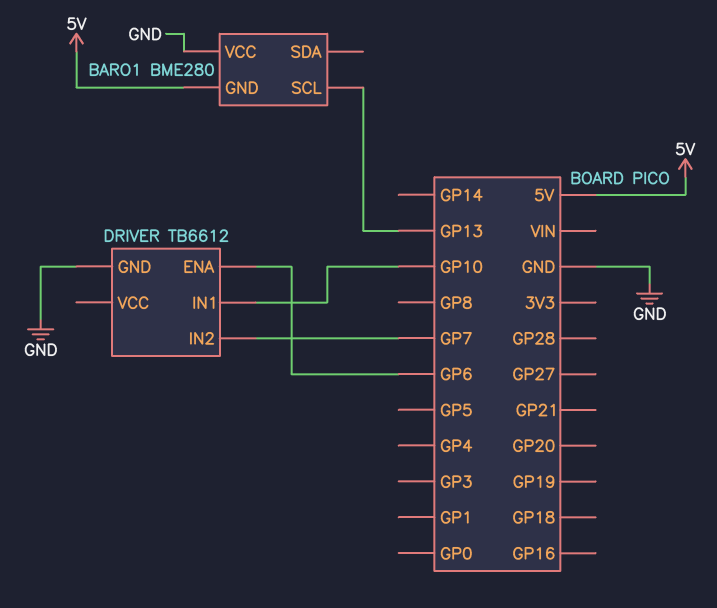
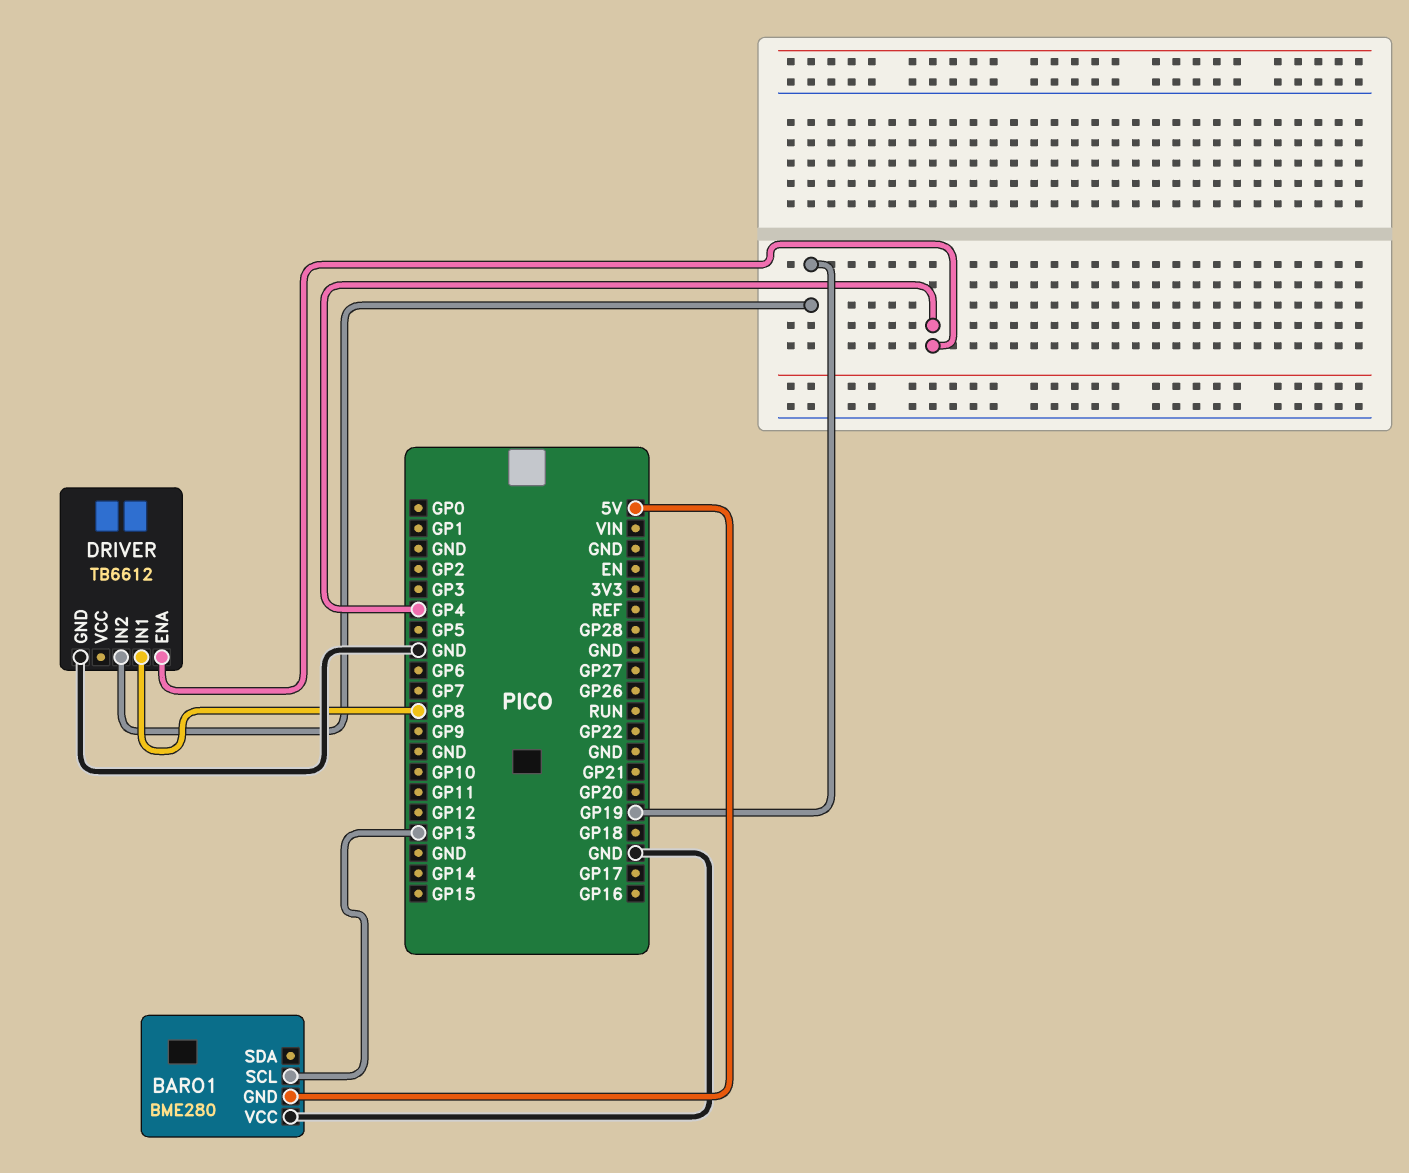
DRIVER pin ENA: GP6 -> GP4
DRIVER pin IN1: GP10 -> GP8
DRIVER pin IN2: GP7 -> GP19

